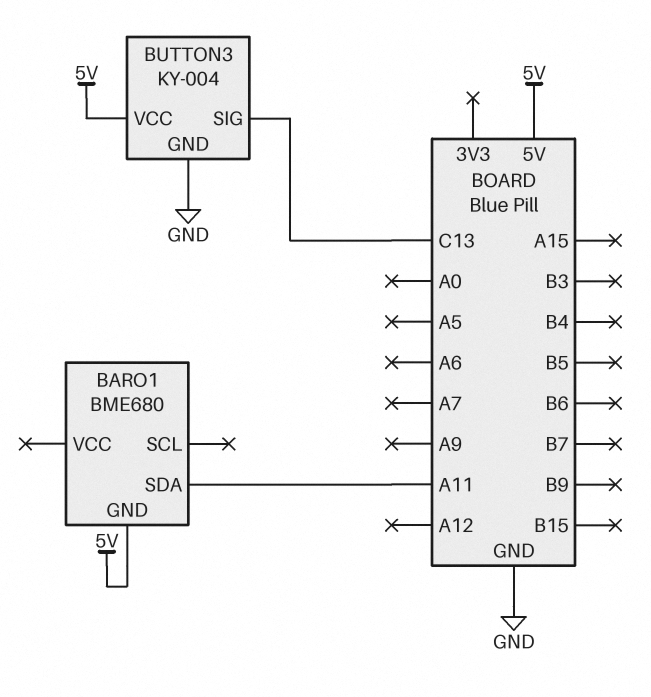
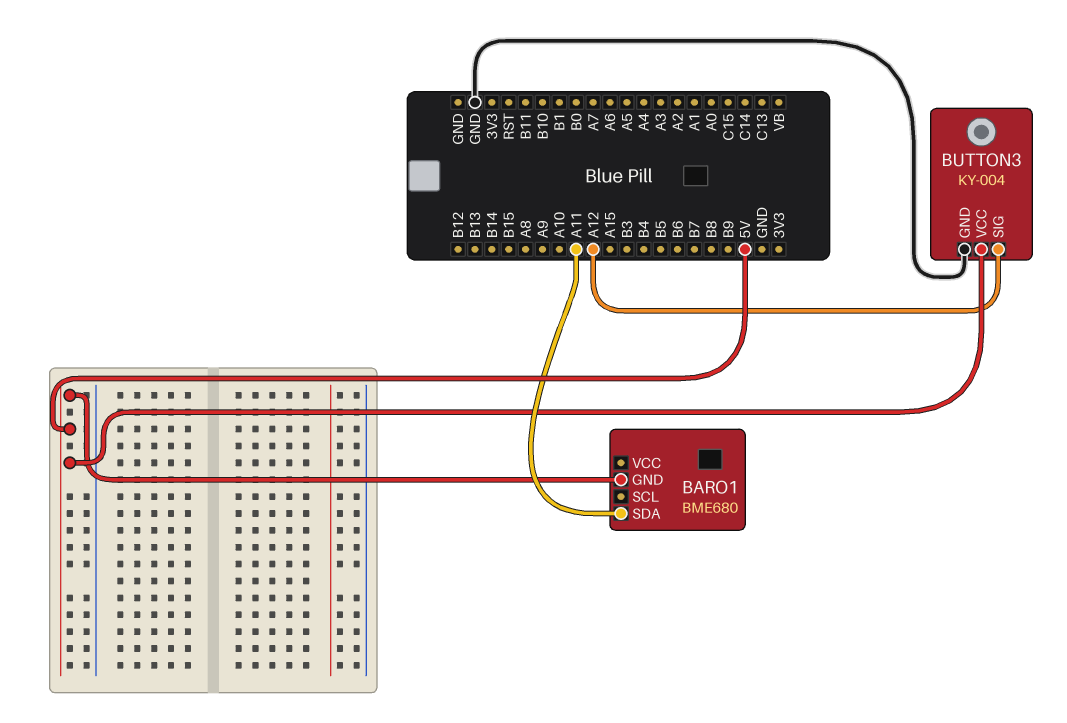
BUTTON3 pin SIG: C13 -> A12

